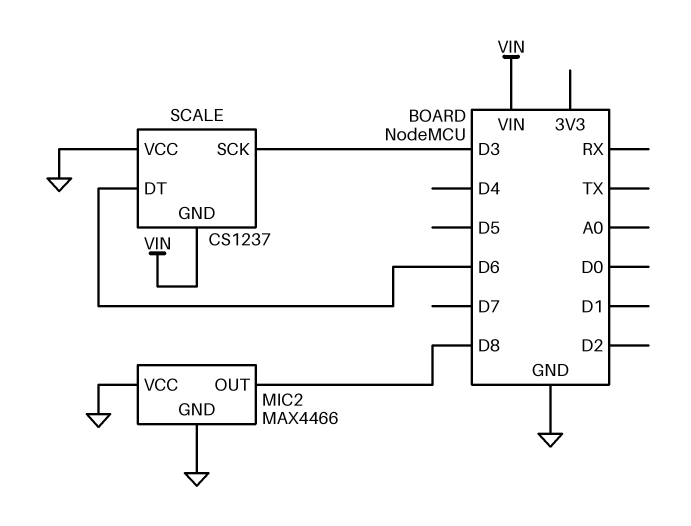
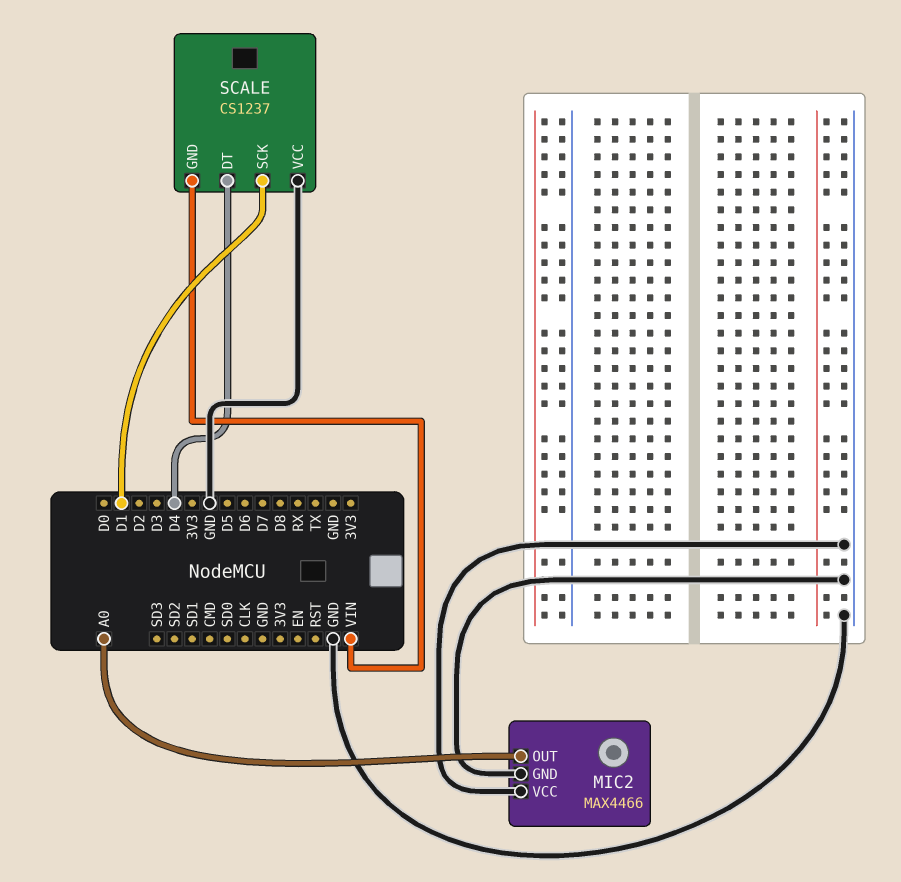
MIC2 pin OUT: D8 -> A0
SCALE pin DT: D6 -> D4
SCALE pin SCK: D3 -> D1

